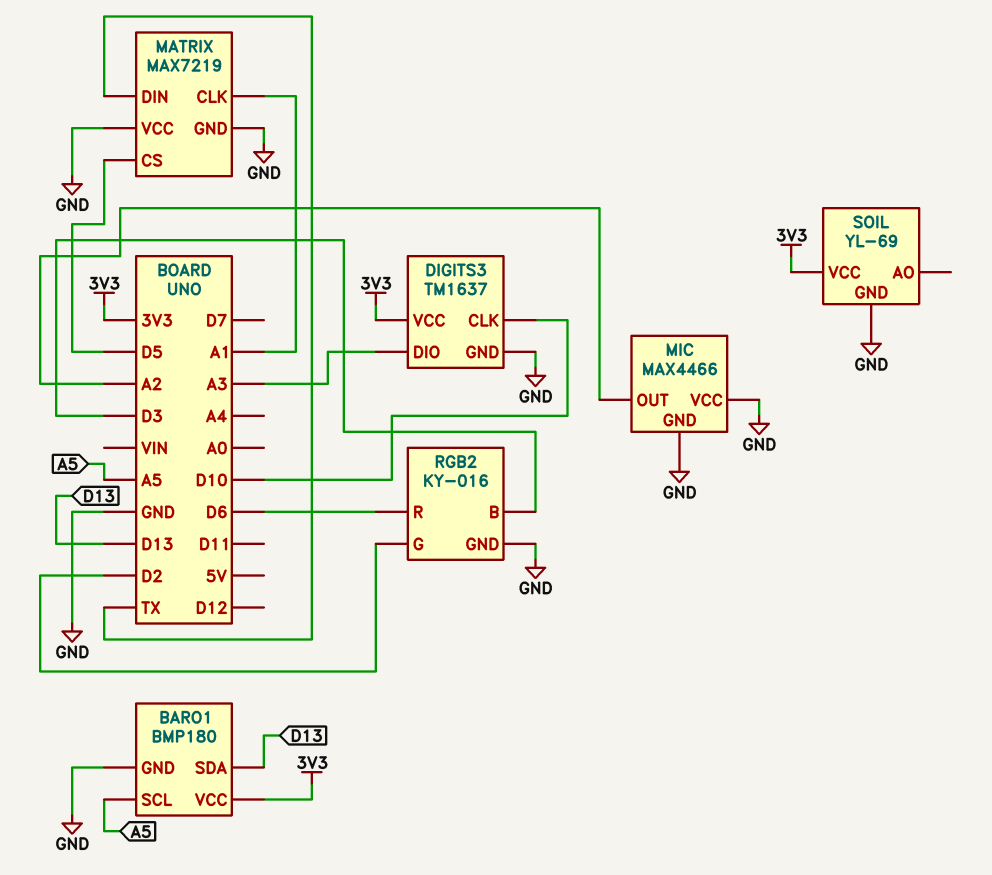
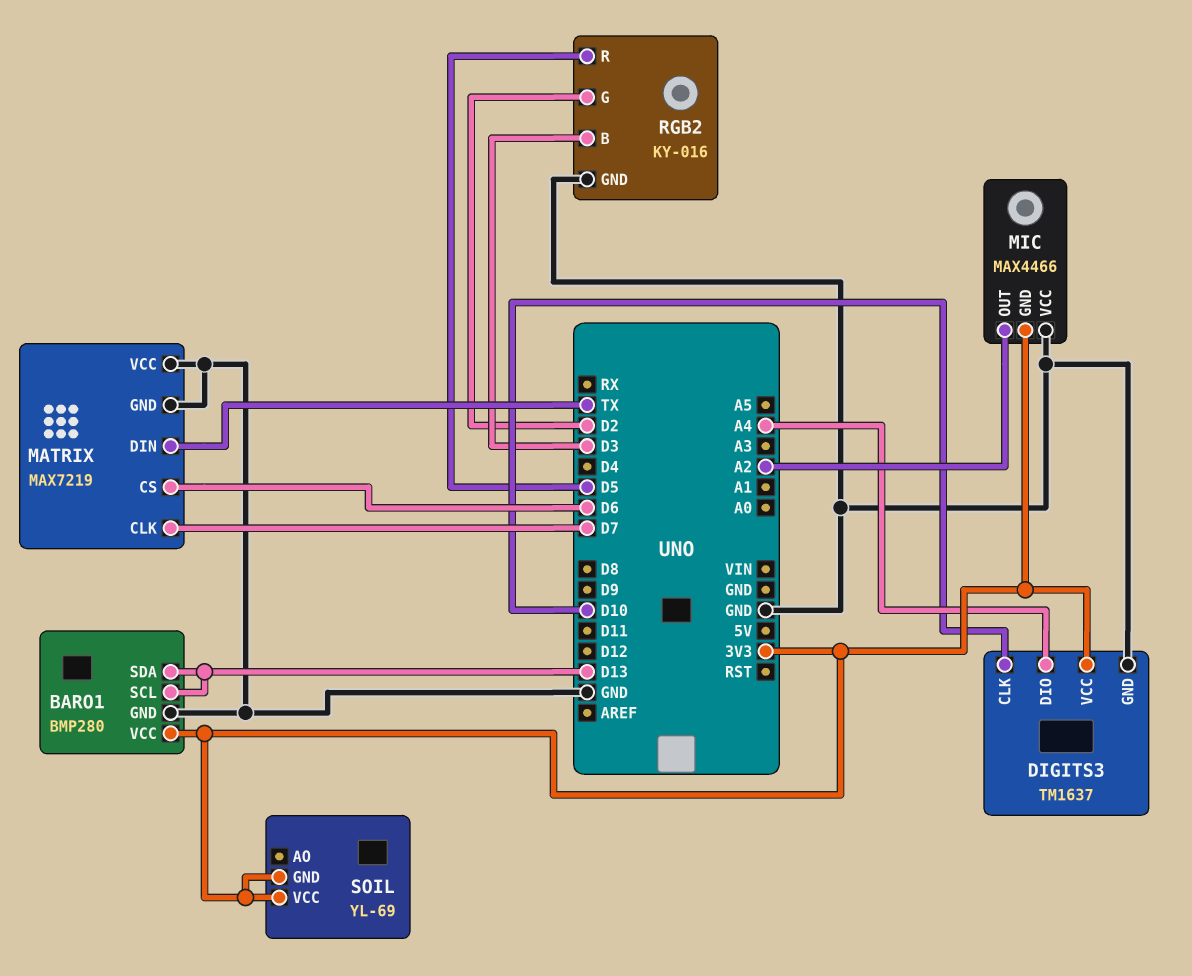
BARO1: BMP180 -> BMP280
BARO1 pin SCL: A5 -> D13
DIGITS3 pin DIO: A3 -> A4
MATRIX pin CLK: A1 -> D7
MATRIX pin CS: D5 -> D6
MIC pin GND: GND -> 3V3
RGB2 pin R: D6 -> D5
SOIL pin GND: GND -> 3V3

